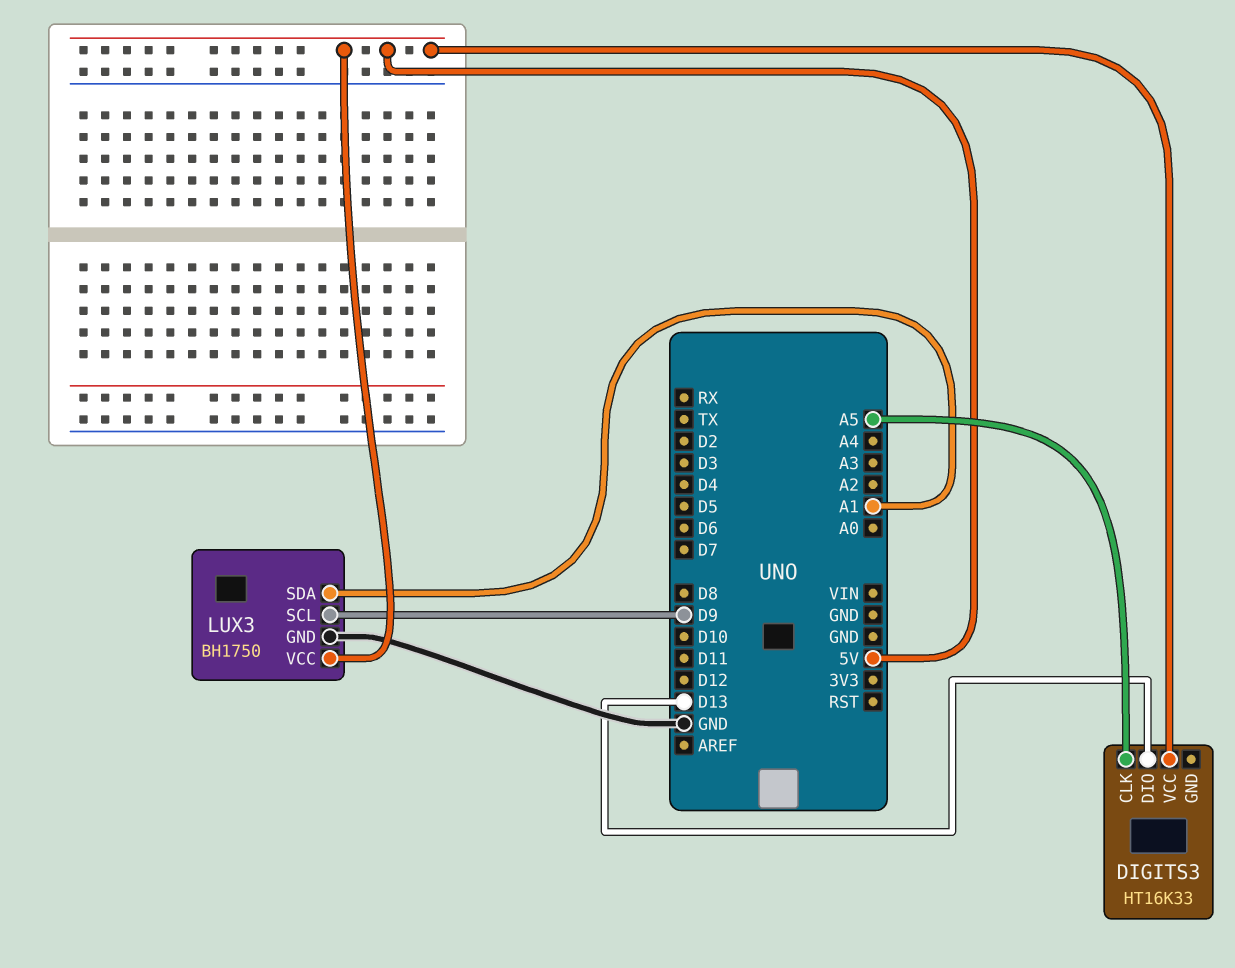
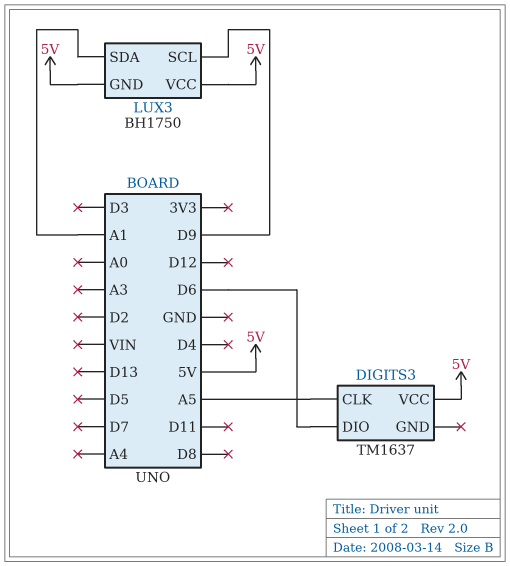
DIGITS3: HT16K33 -> TM1637
DIGITS3 pin DIO: D13 -> D6
LUX3 pin GND: GND -> 5V

